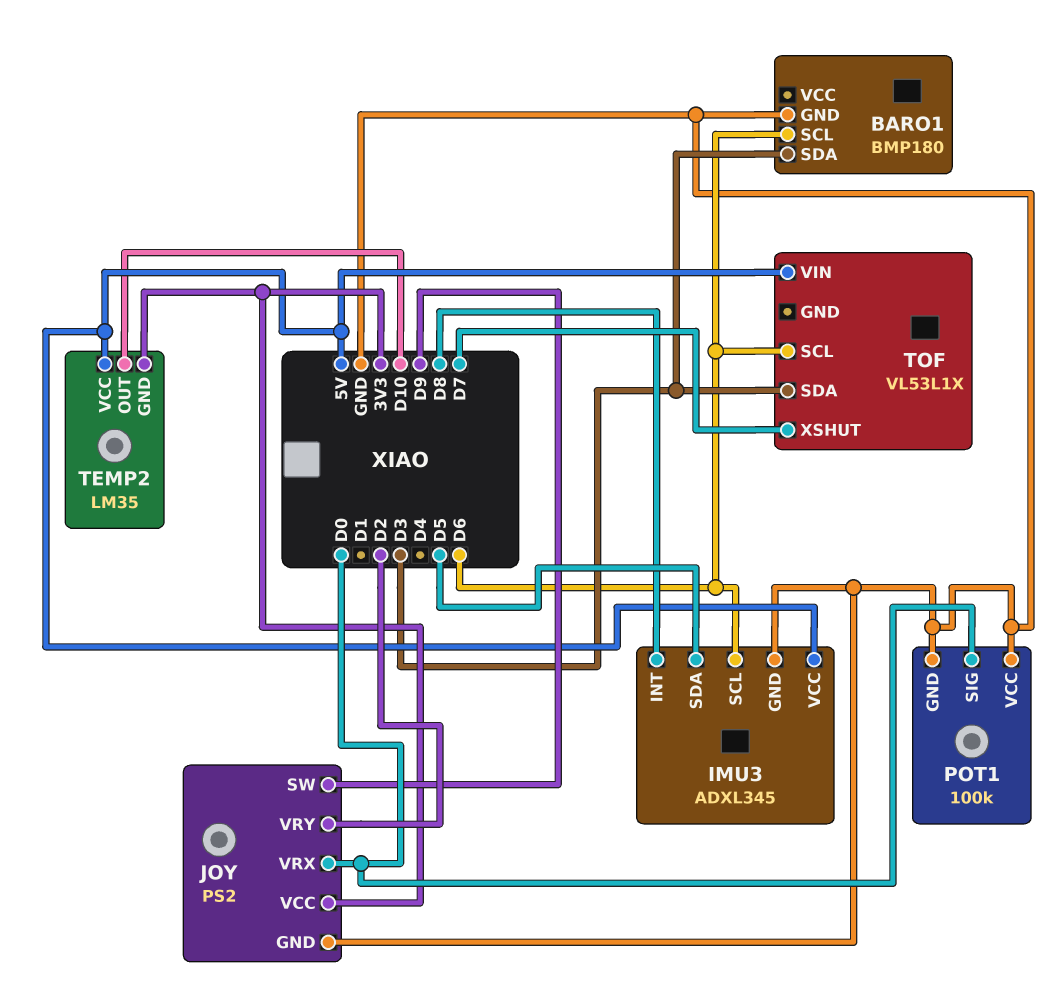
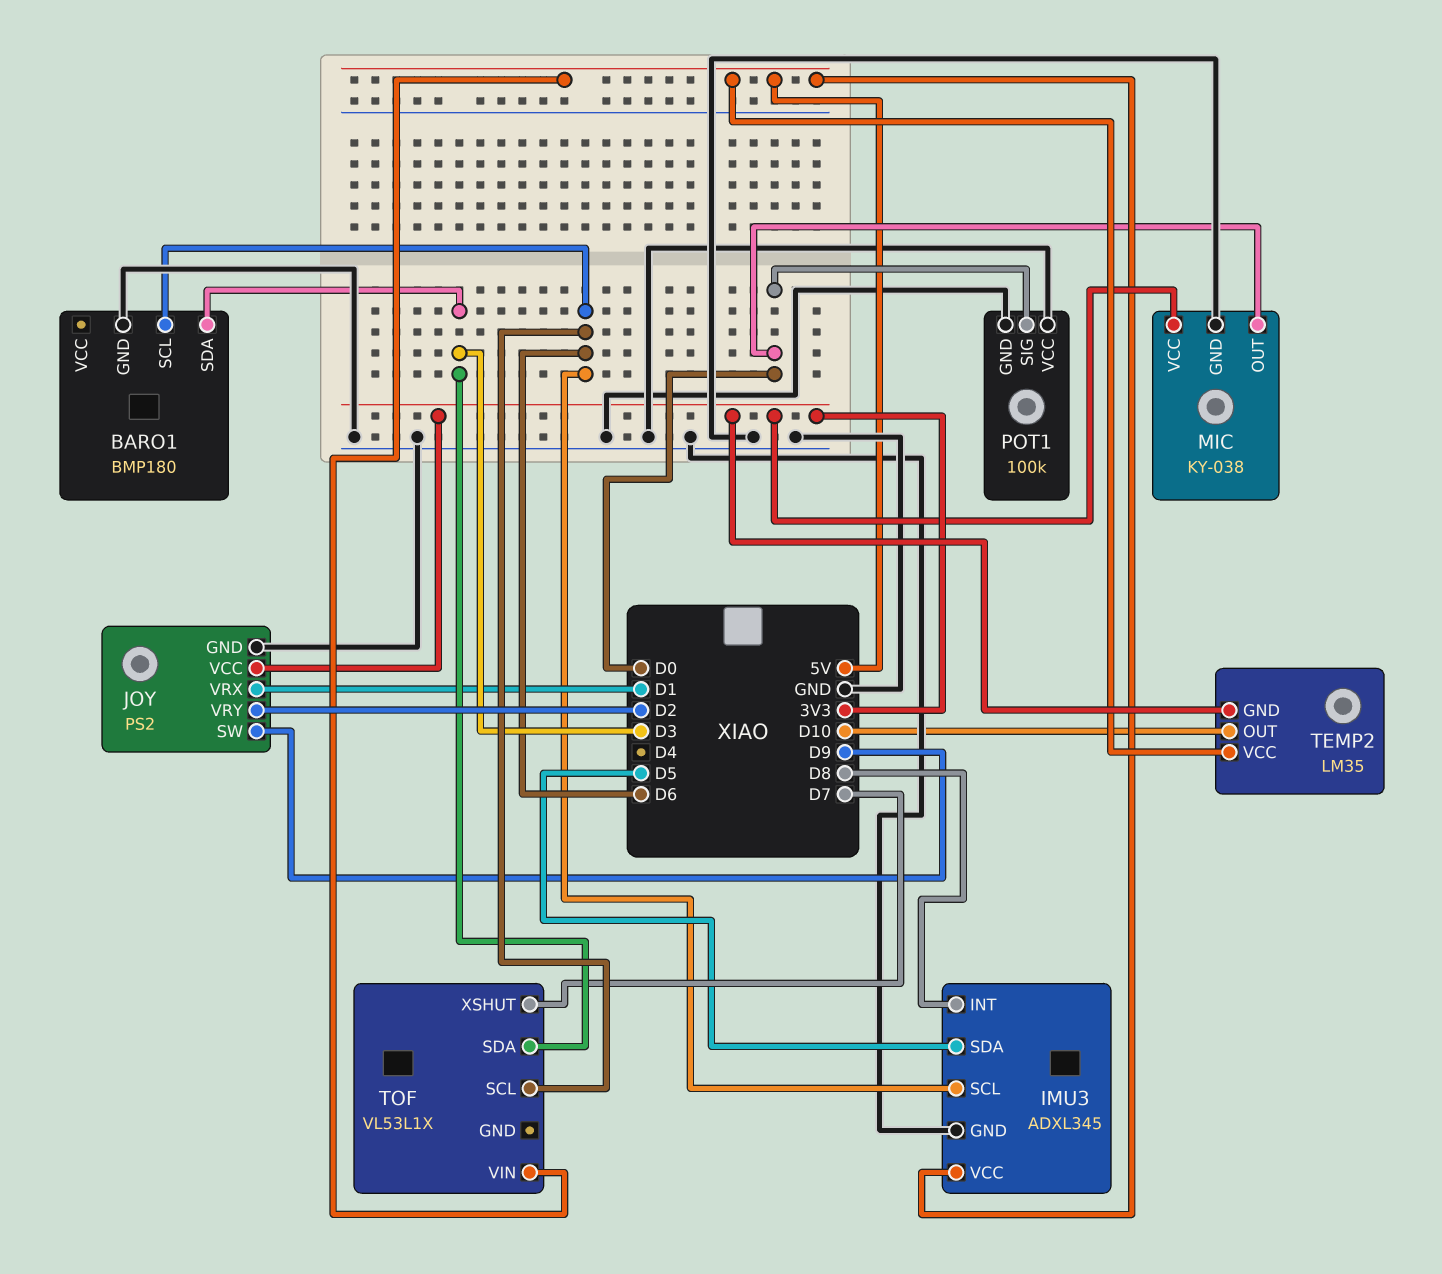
JOY pin VRX: D0 -> D1
MIC: none -> KY-038
MIC pin GND: none -> GND
MIC pin OUT: none -> D0
MIC pin VCC: none -> 3V3

